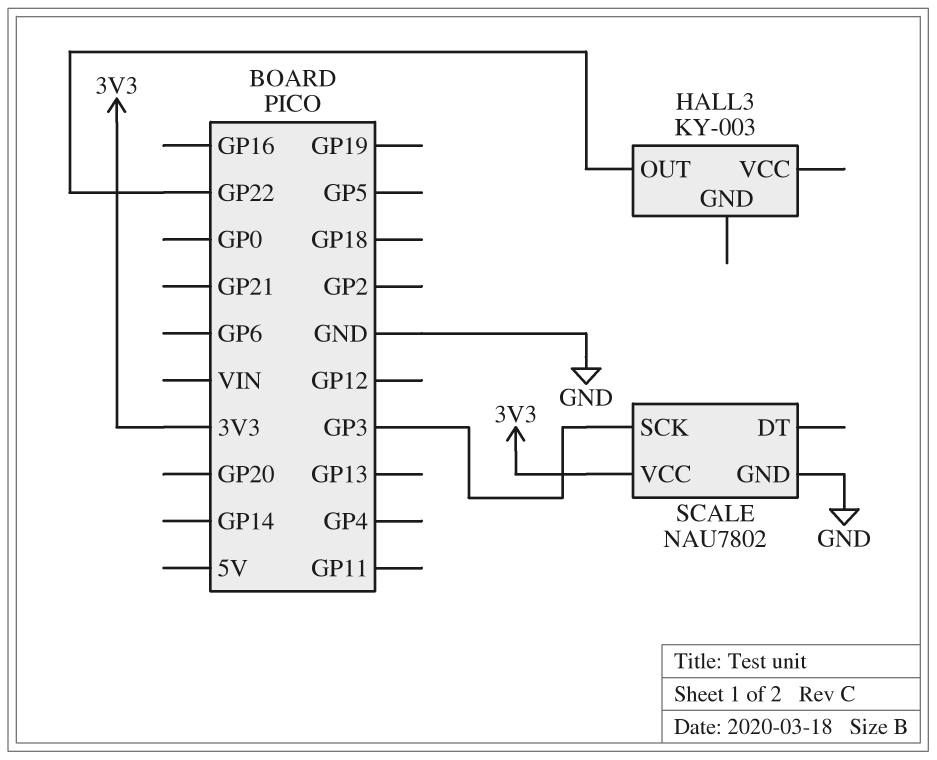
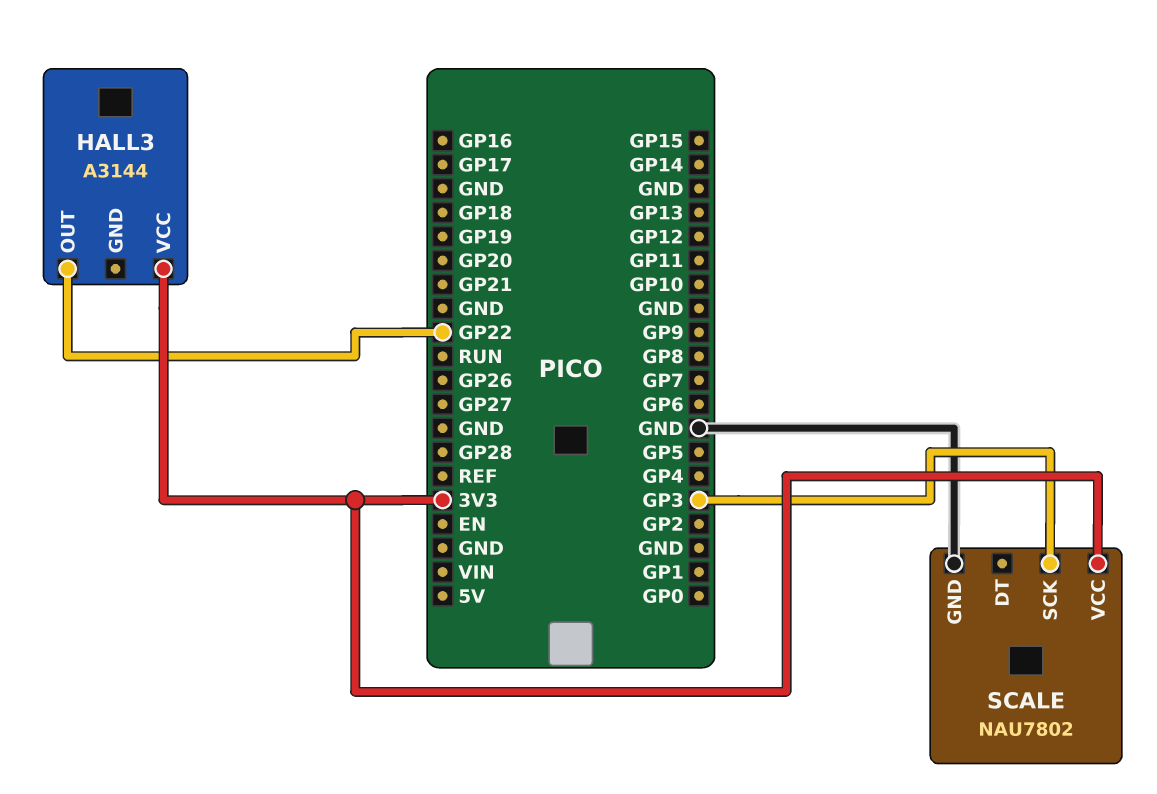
HALL3: KY-003 -> A3144
HALL3 pin VCC: none -> 3V3

